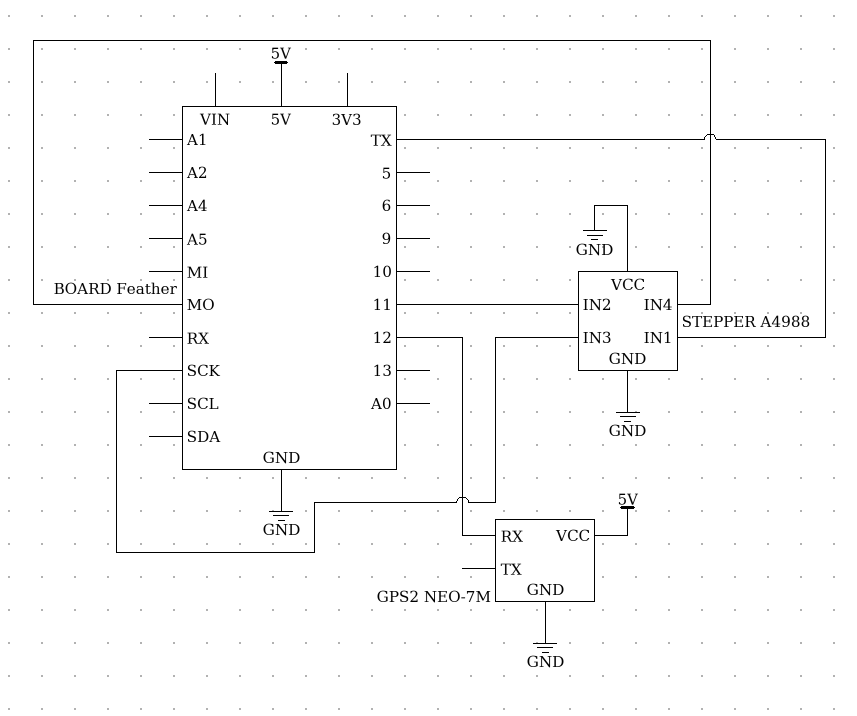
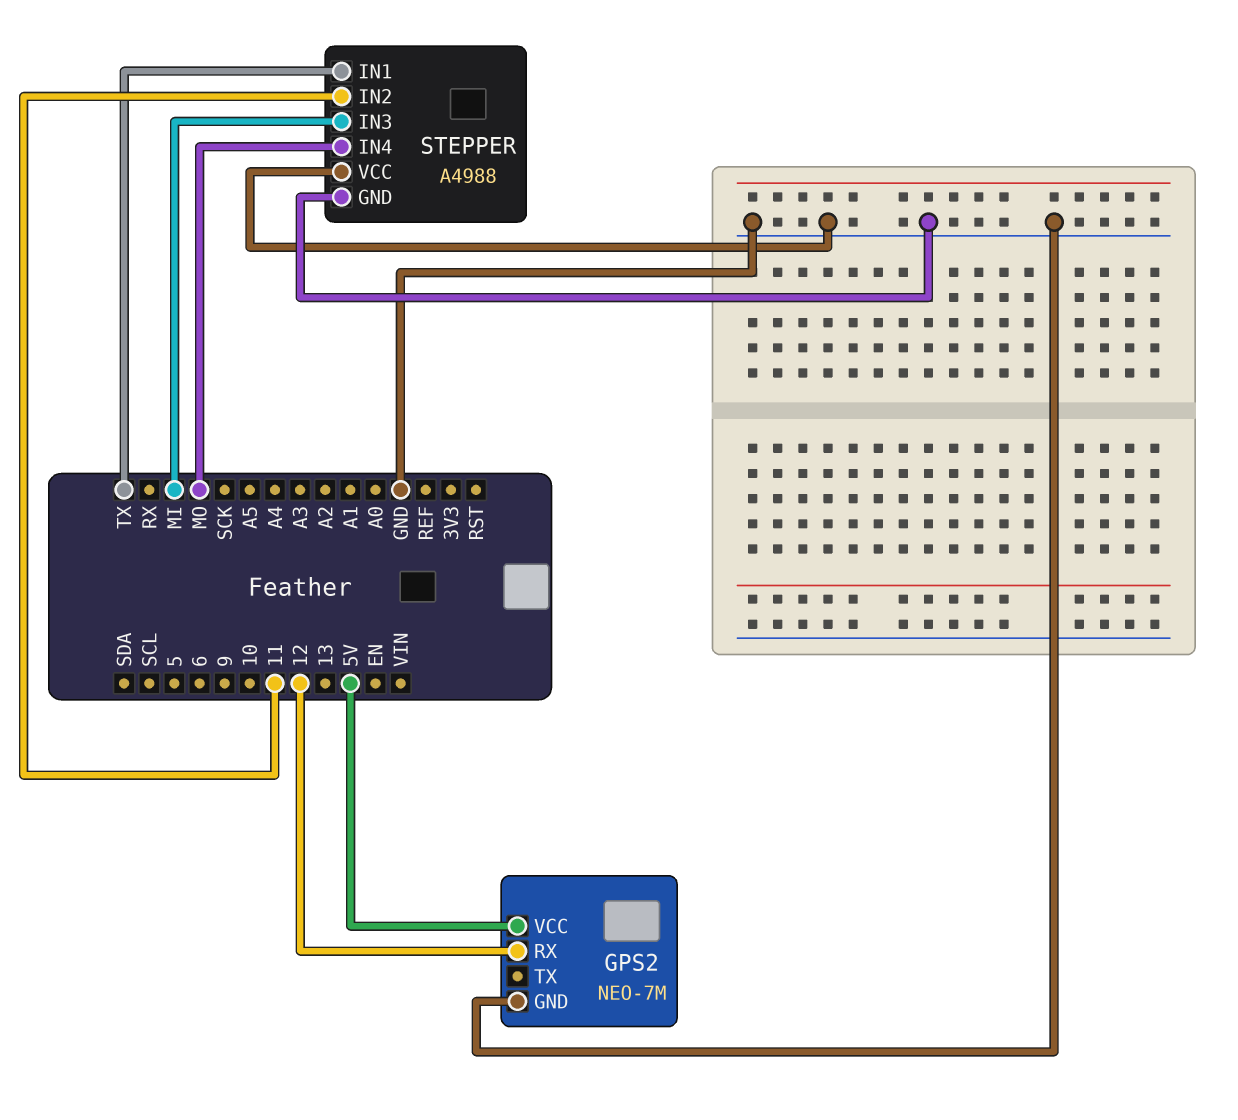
STEPPER pin IN3: SCK -> MI

